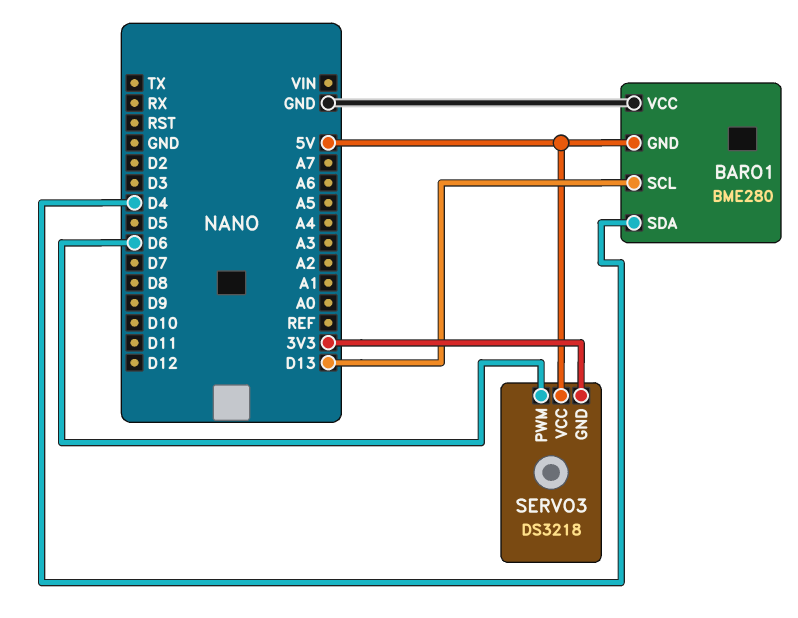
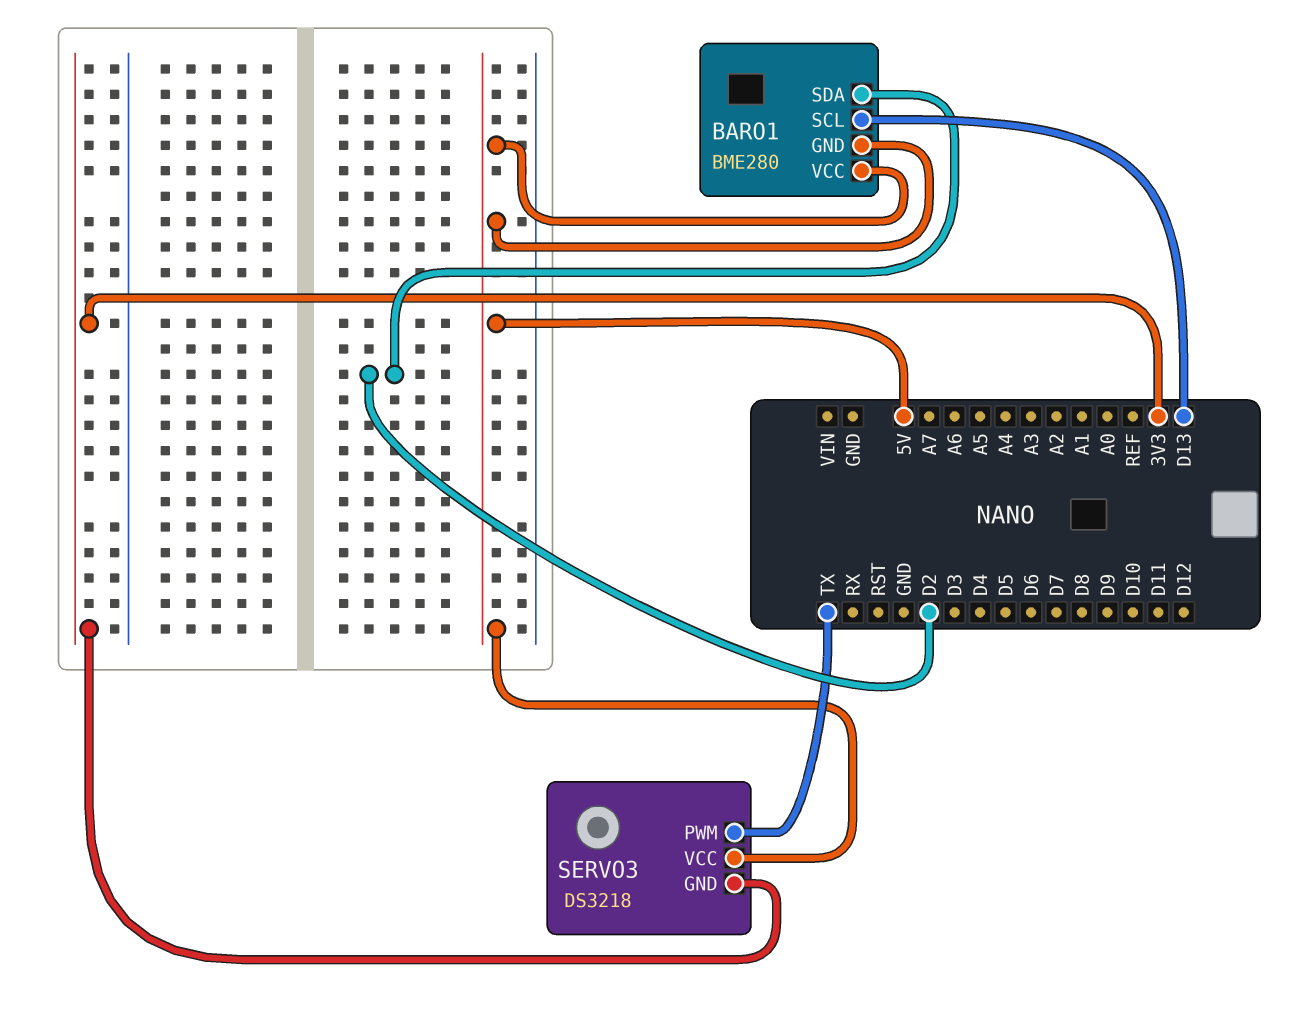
BARO1 pin SDA: D4 -> D2
BARO1 pin VCC: GND -> 5V
SERVO3 pin PWM: D6 -> TX

